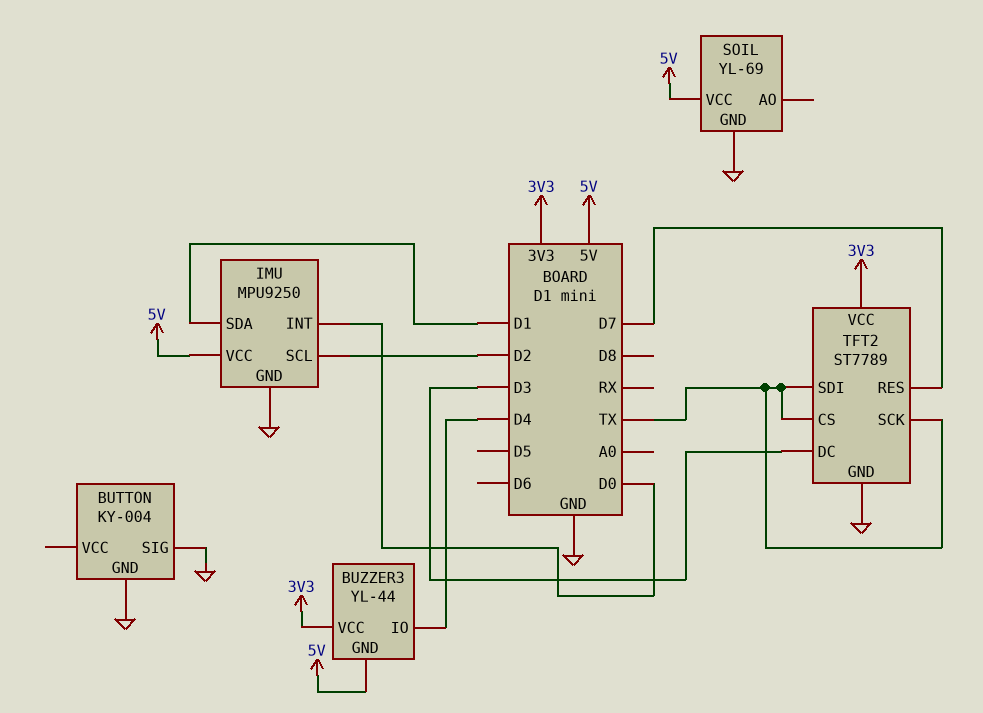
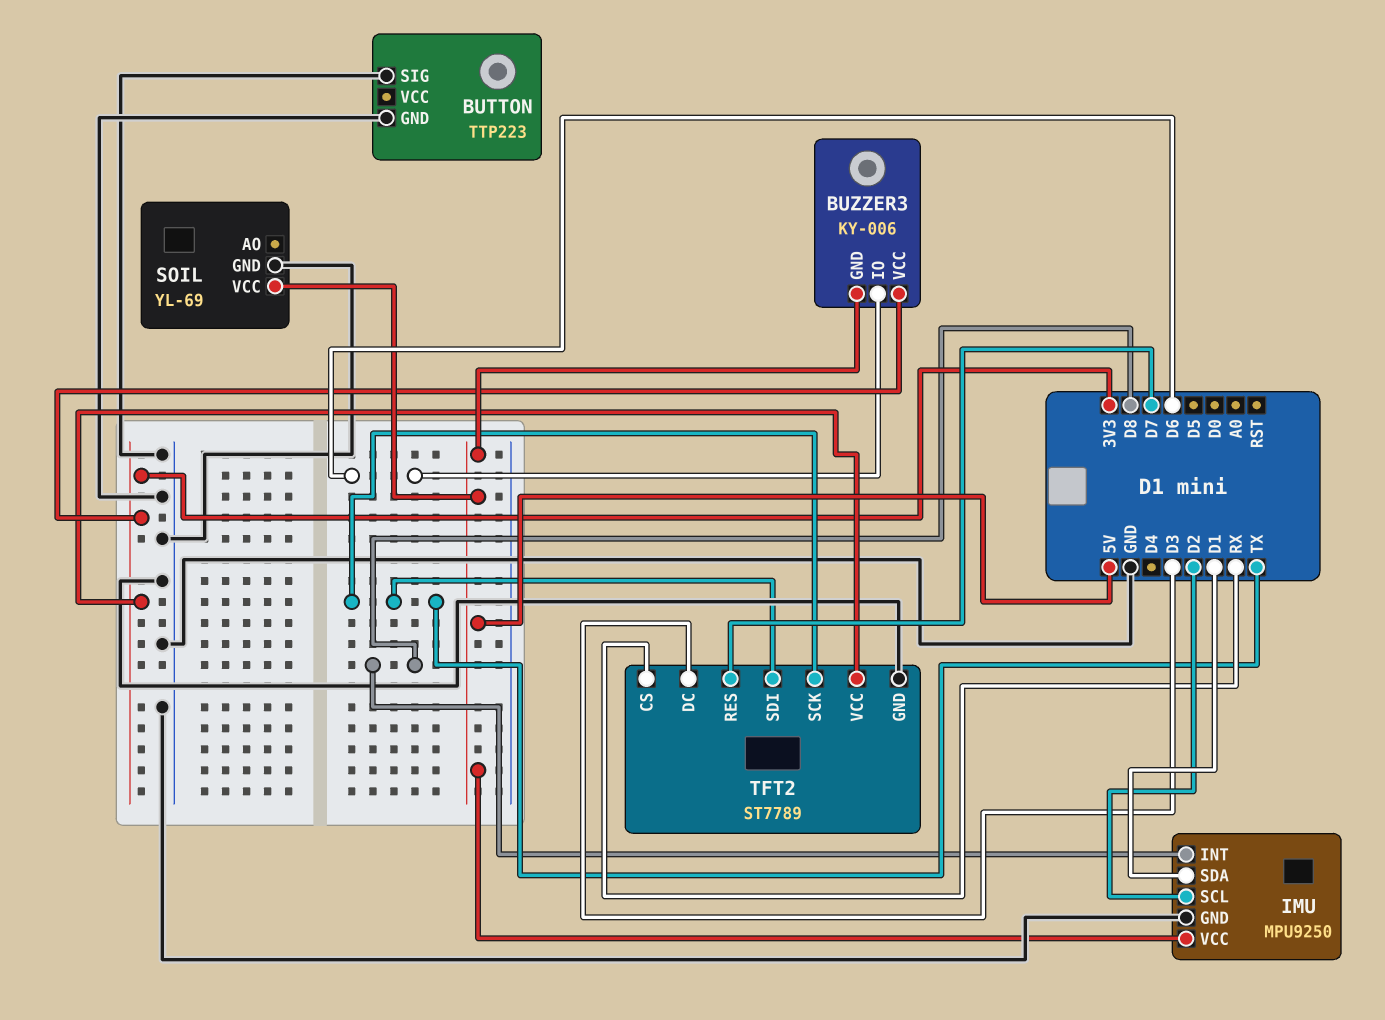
BUTTON: KY-004 -> TTP223
BUZZER3: YL-44 -> KY-006
BUZZER3 pin IO: D4 -> D6
IMU pin INT: D0 -> D8
TFT2 pin CS: TX -> RX

